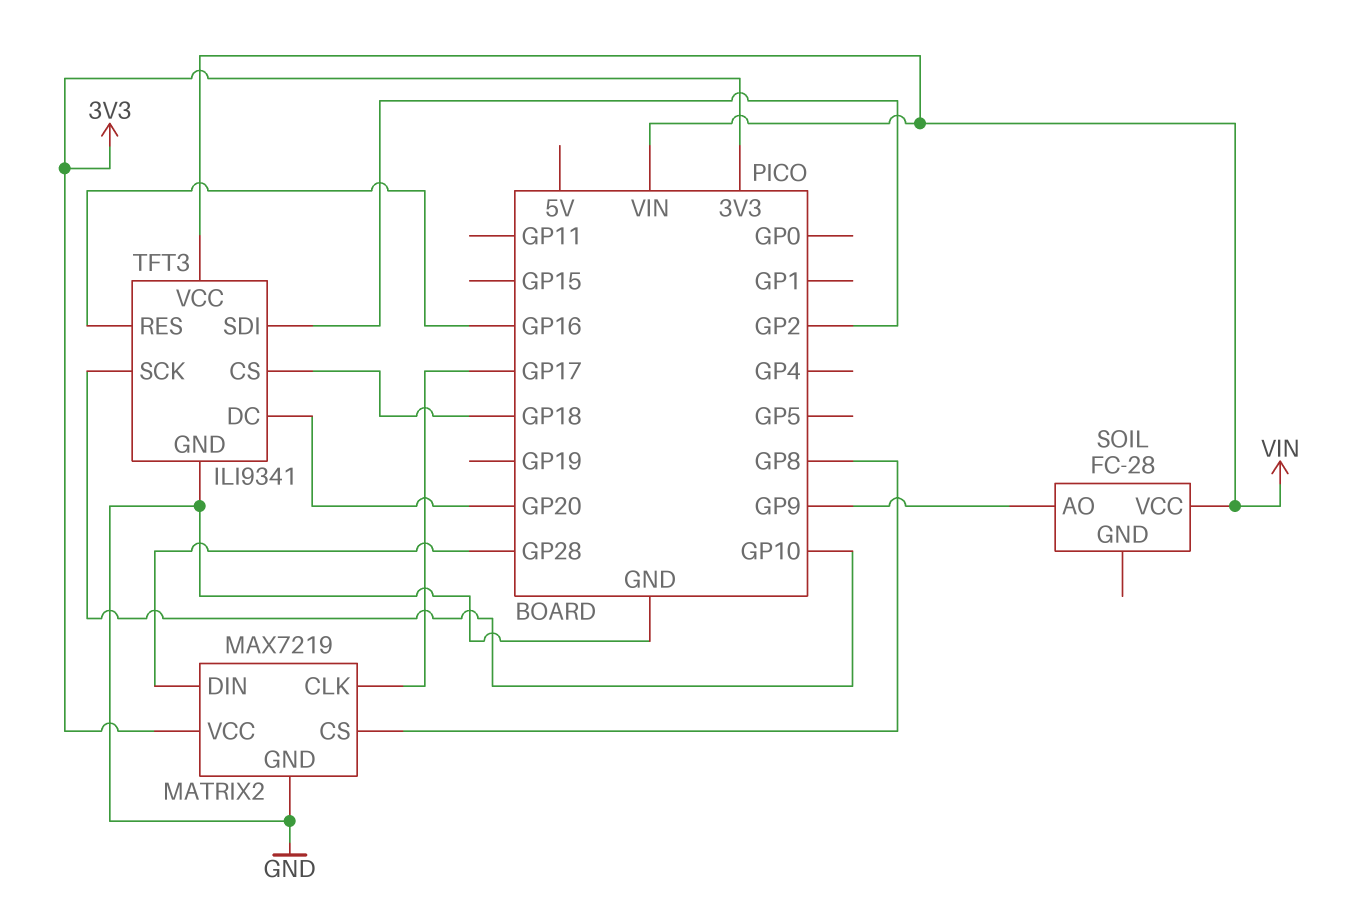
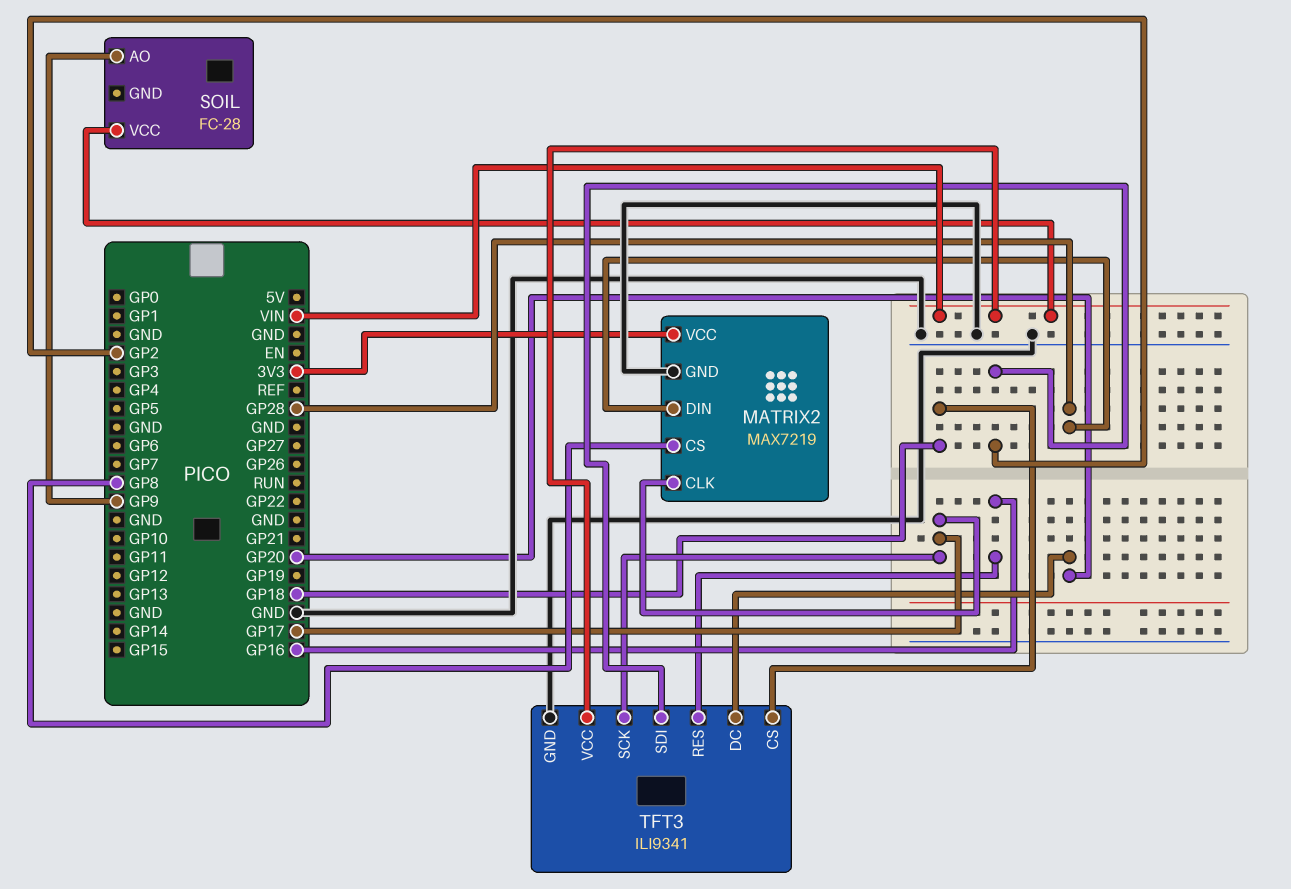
TFT3 pin SCK: GP10 -> GP17

